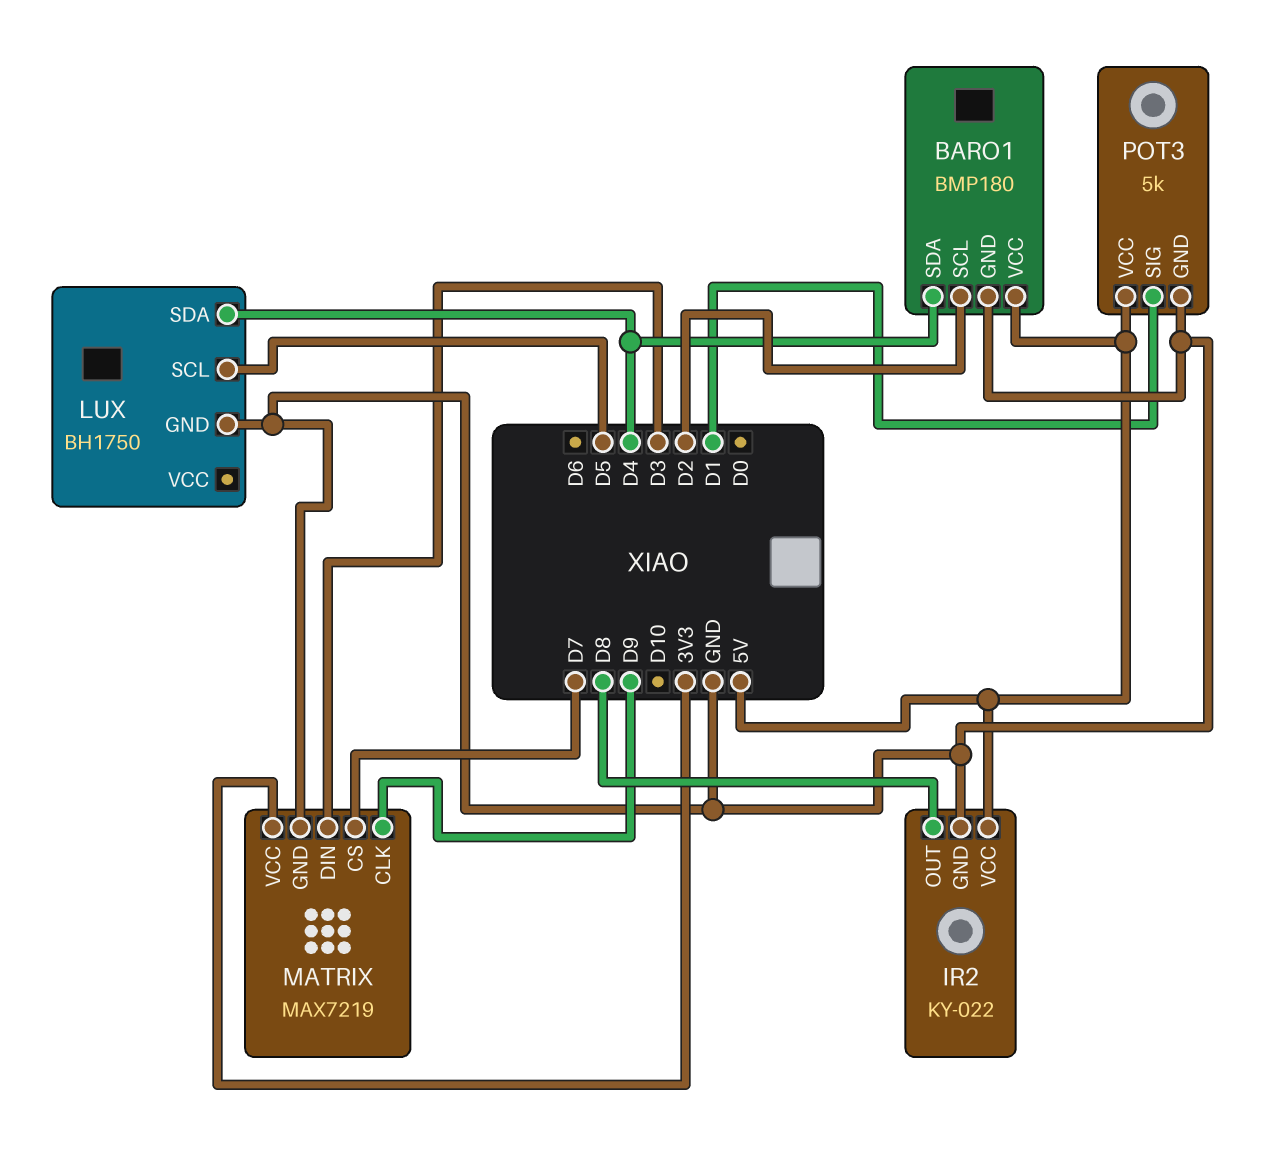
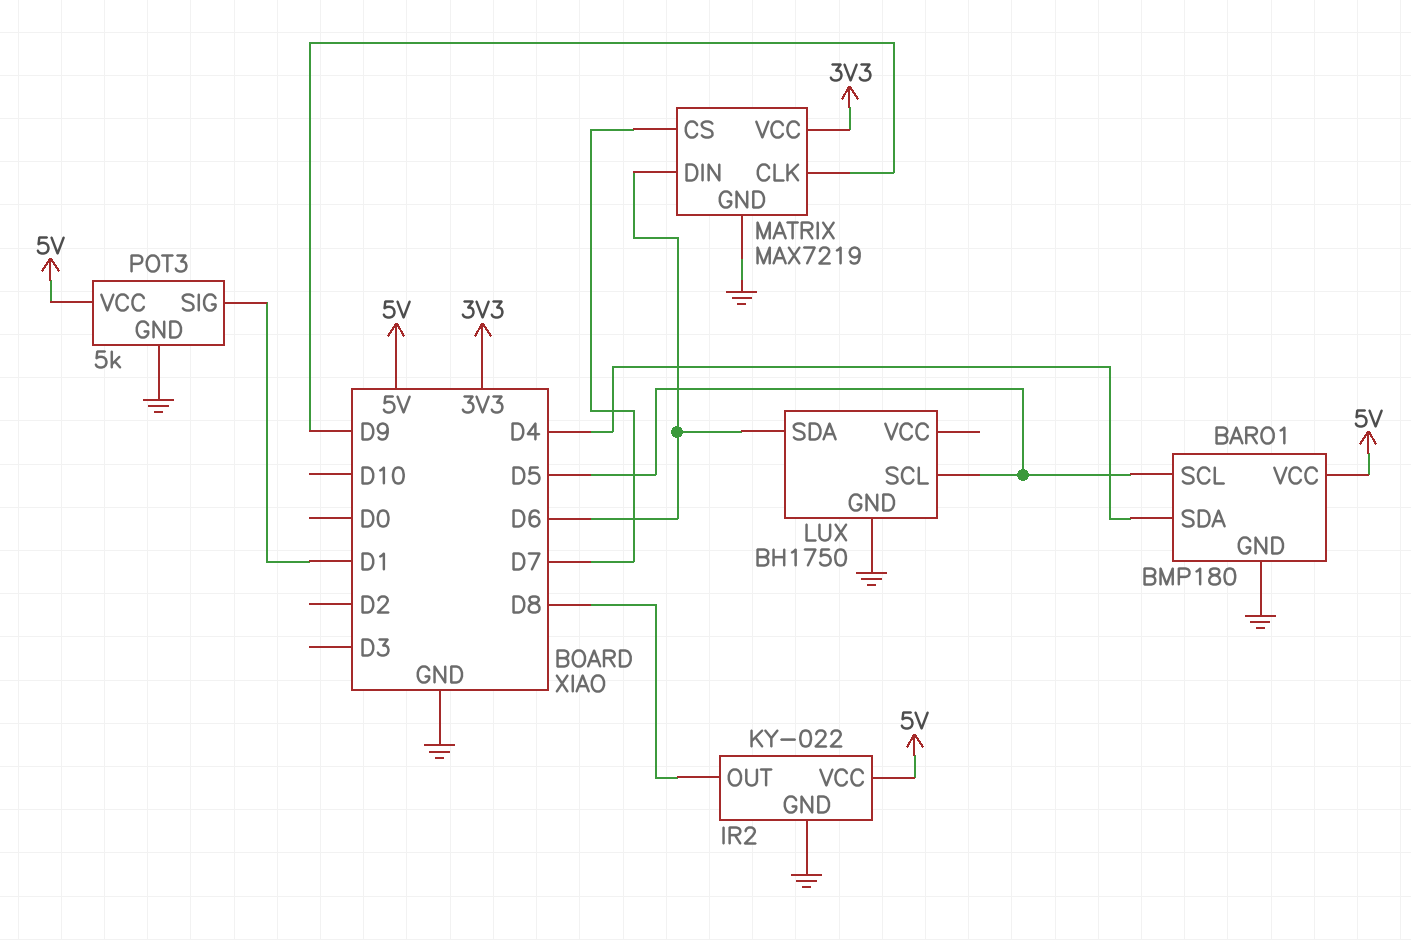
BARO1 pin SCL: D2 -> D5
LUX pin SDA: D4 -> D6
MATRIX pin DIN: D3 -> D6

